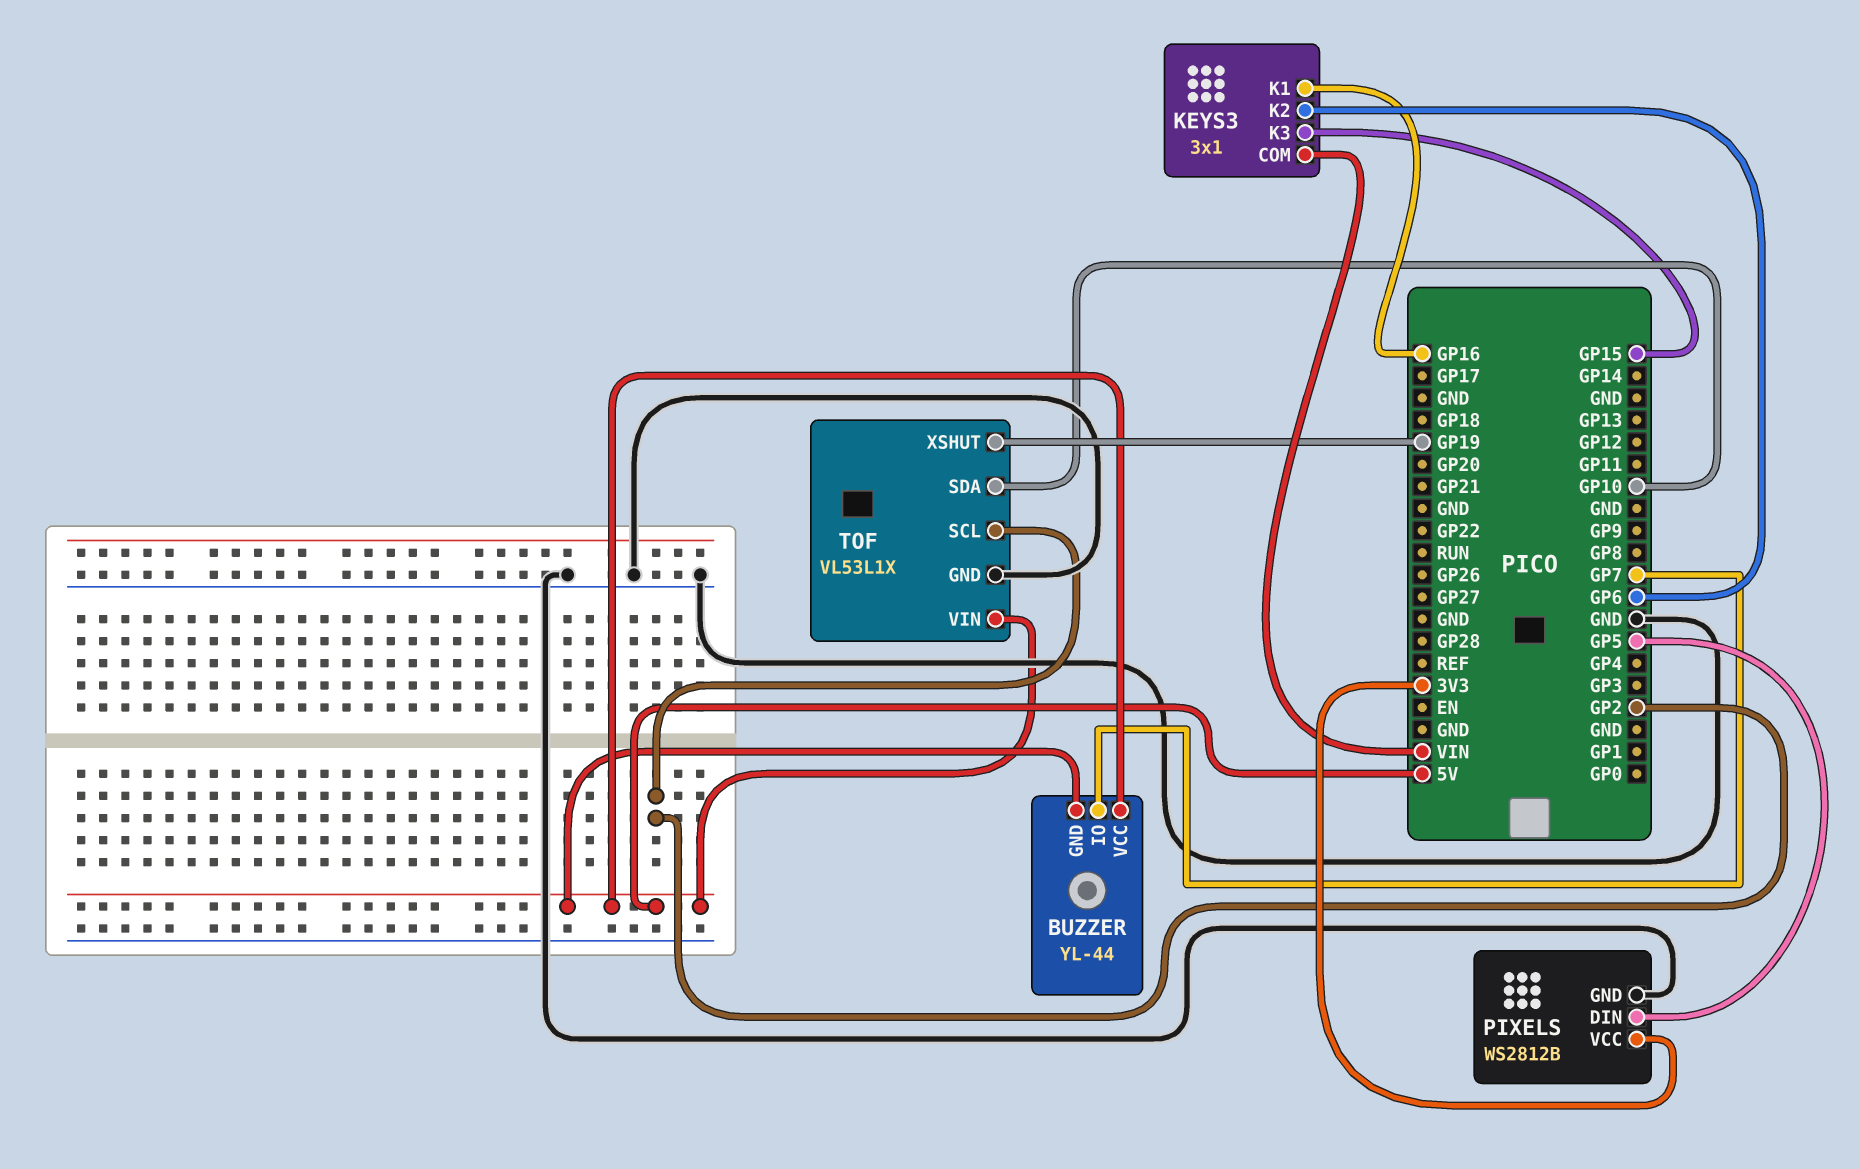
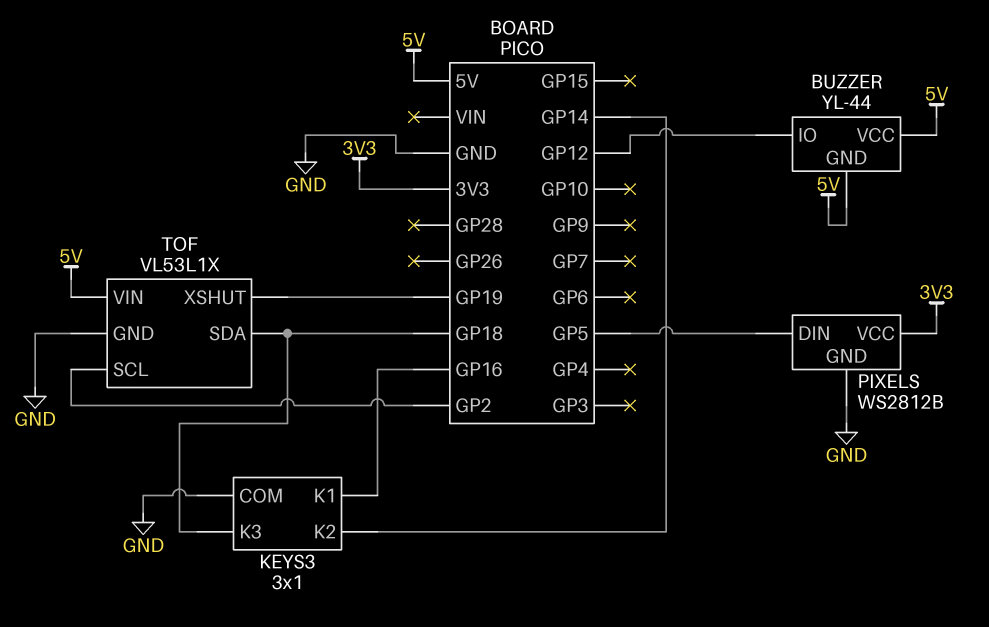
BUZZER pin IO: GP7 -> GP12
KEYS3 pin COM: VIN -> GND
KEYS3 pin K2: GP6 -> GP14
KEYS3 pin K3: GP15 -> GP18
TOF pin SDA: GP10 -> GP18

